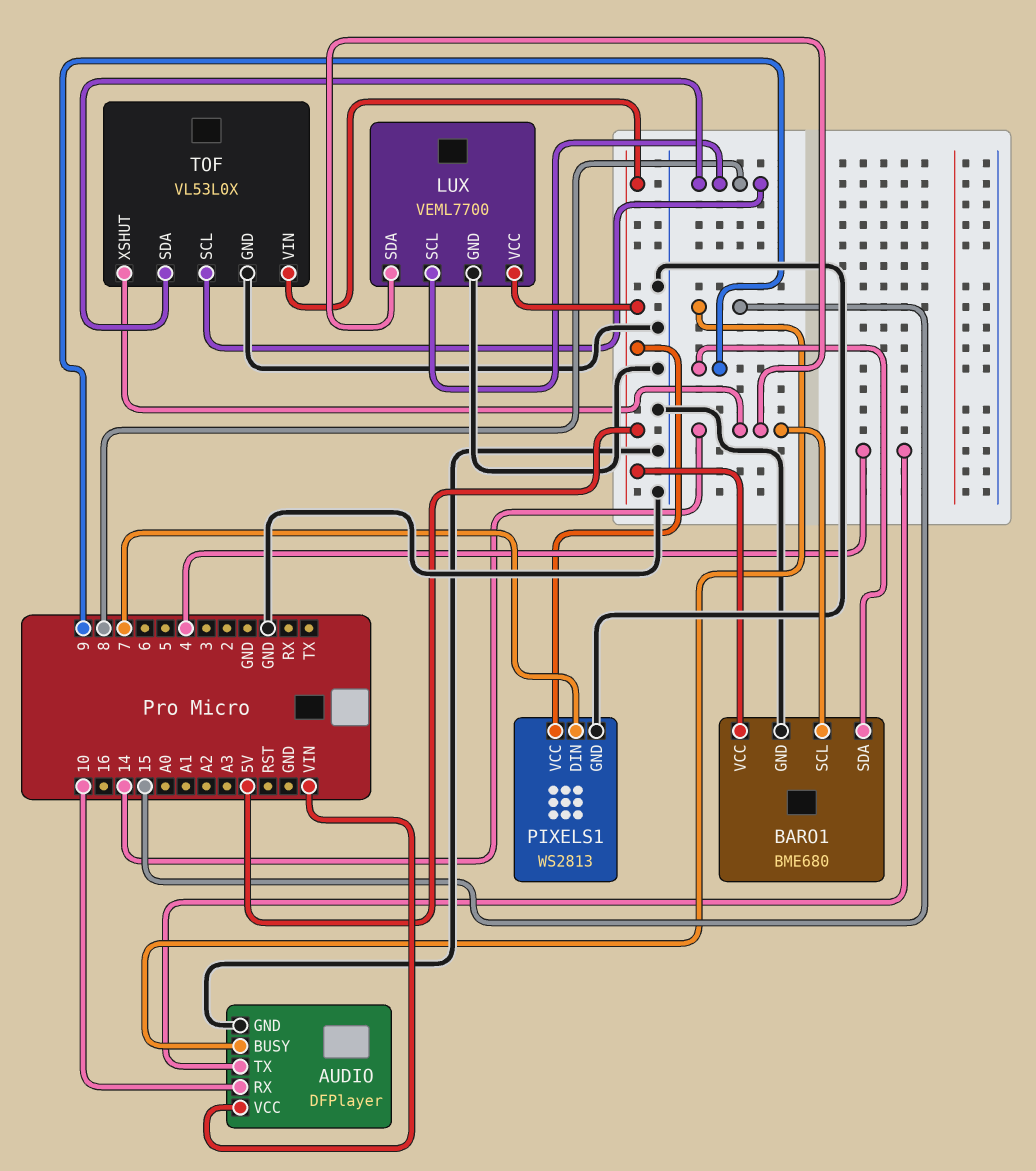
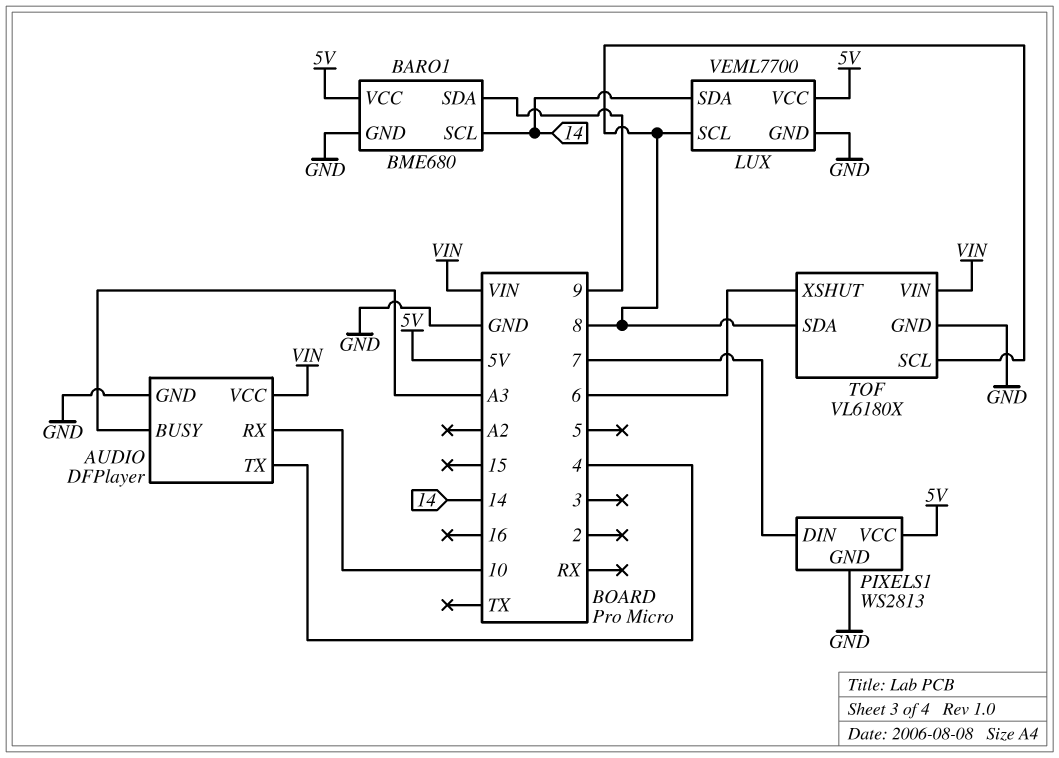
AUDIO pin BUSY: 15 -> A3
TOF: VL53L0X -> VL6180X
TOF pin VIN: 5V -> VIN
TOF pin XSHUT: 14 -> 6

